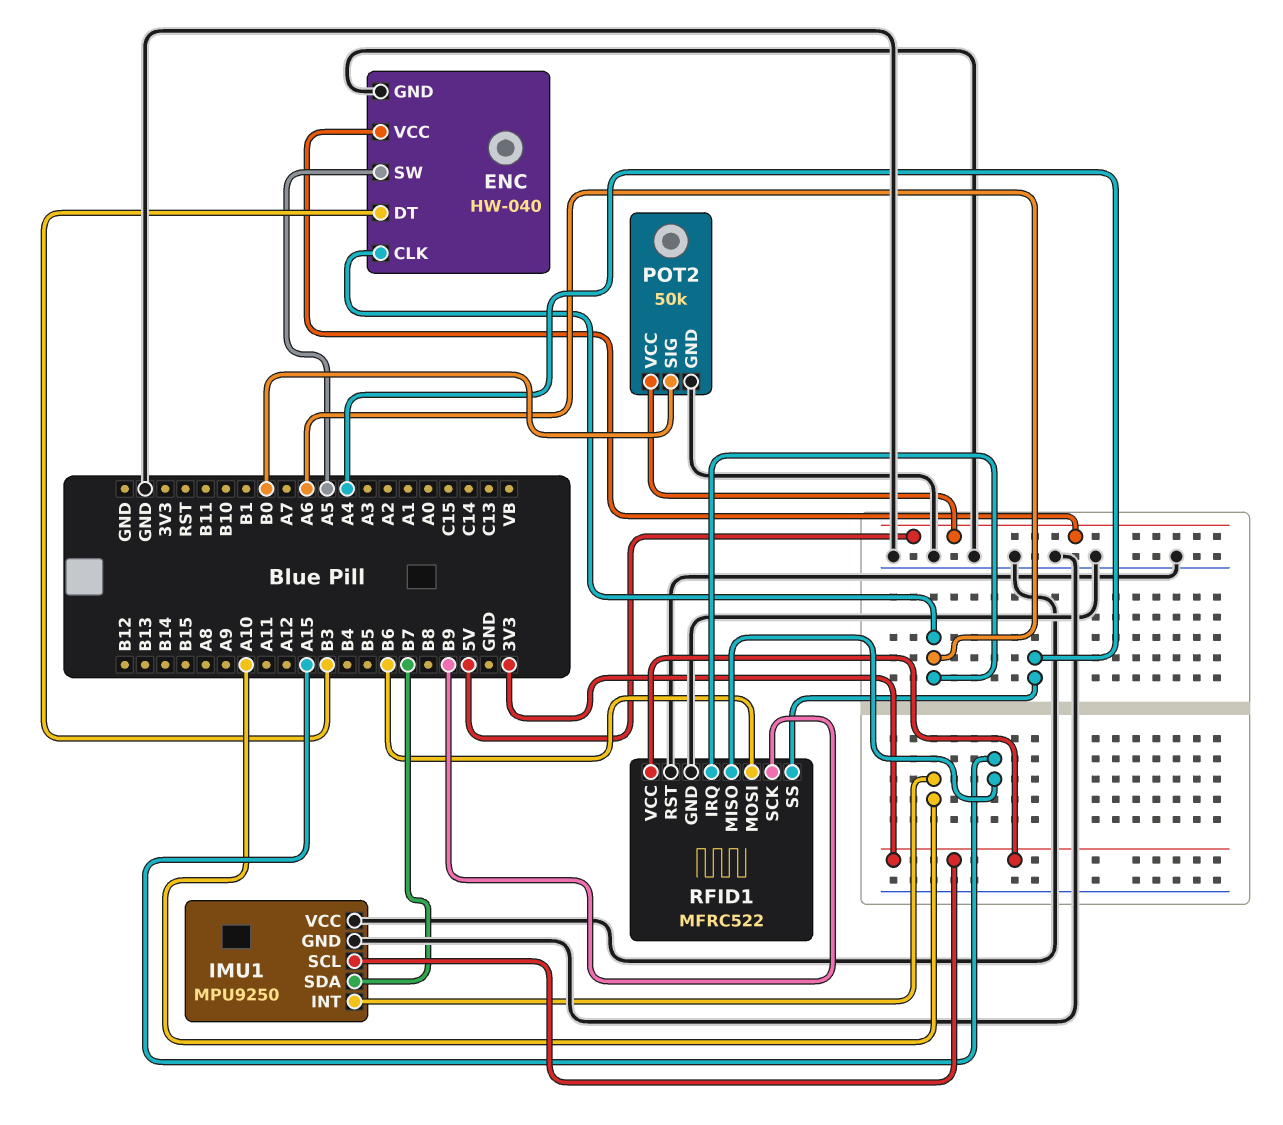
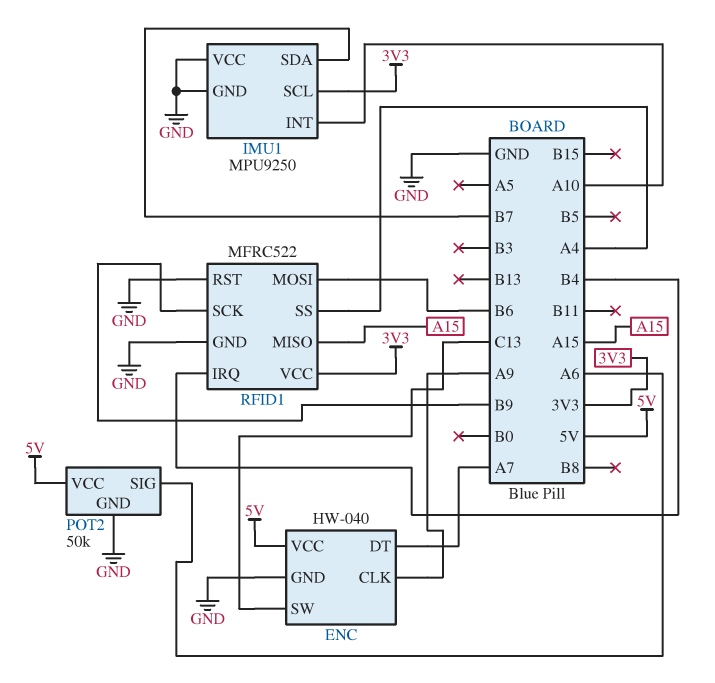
ENC pin CLK: A6 -> A9
ENC pin DT: B3 -> A7
ENC pin SW: A5 -> C13
POT2 pin SIG: B0 -> A6
RFID1 pin IRQ: A6 -> B4

